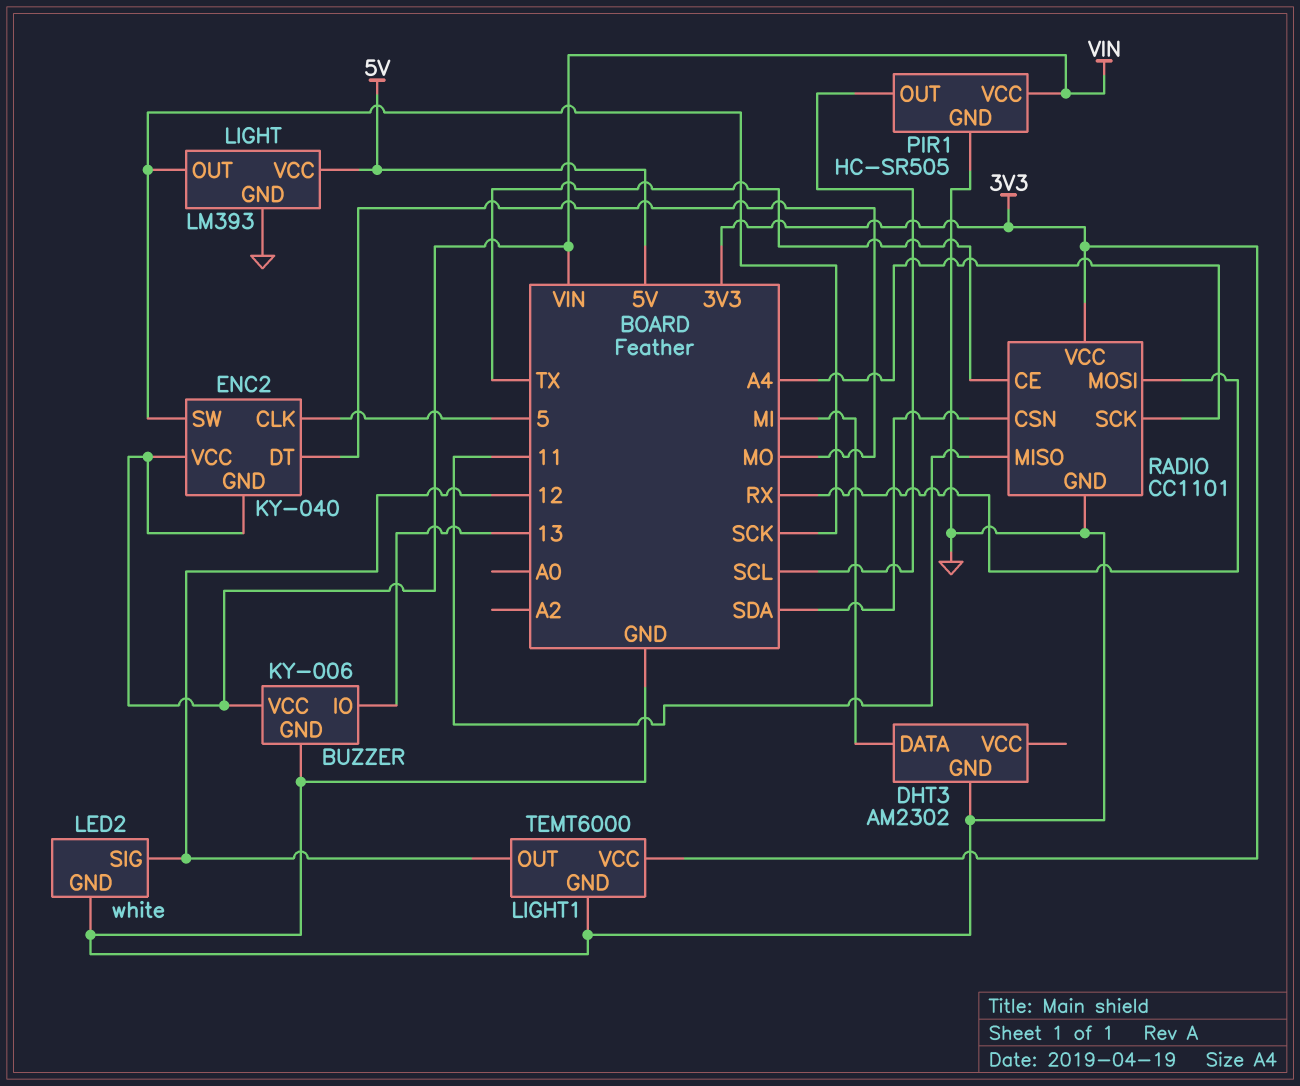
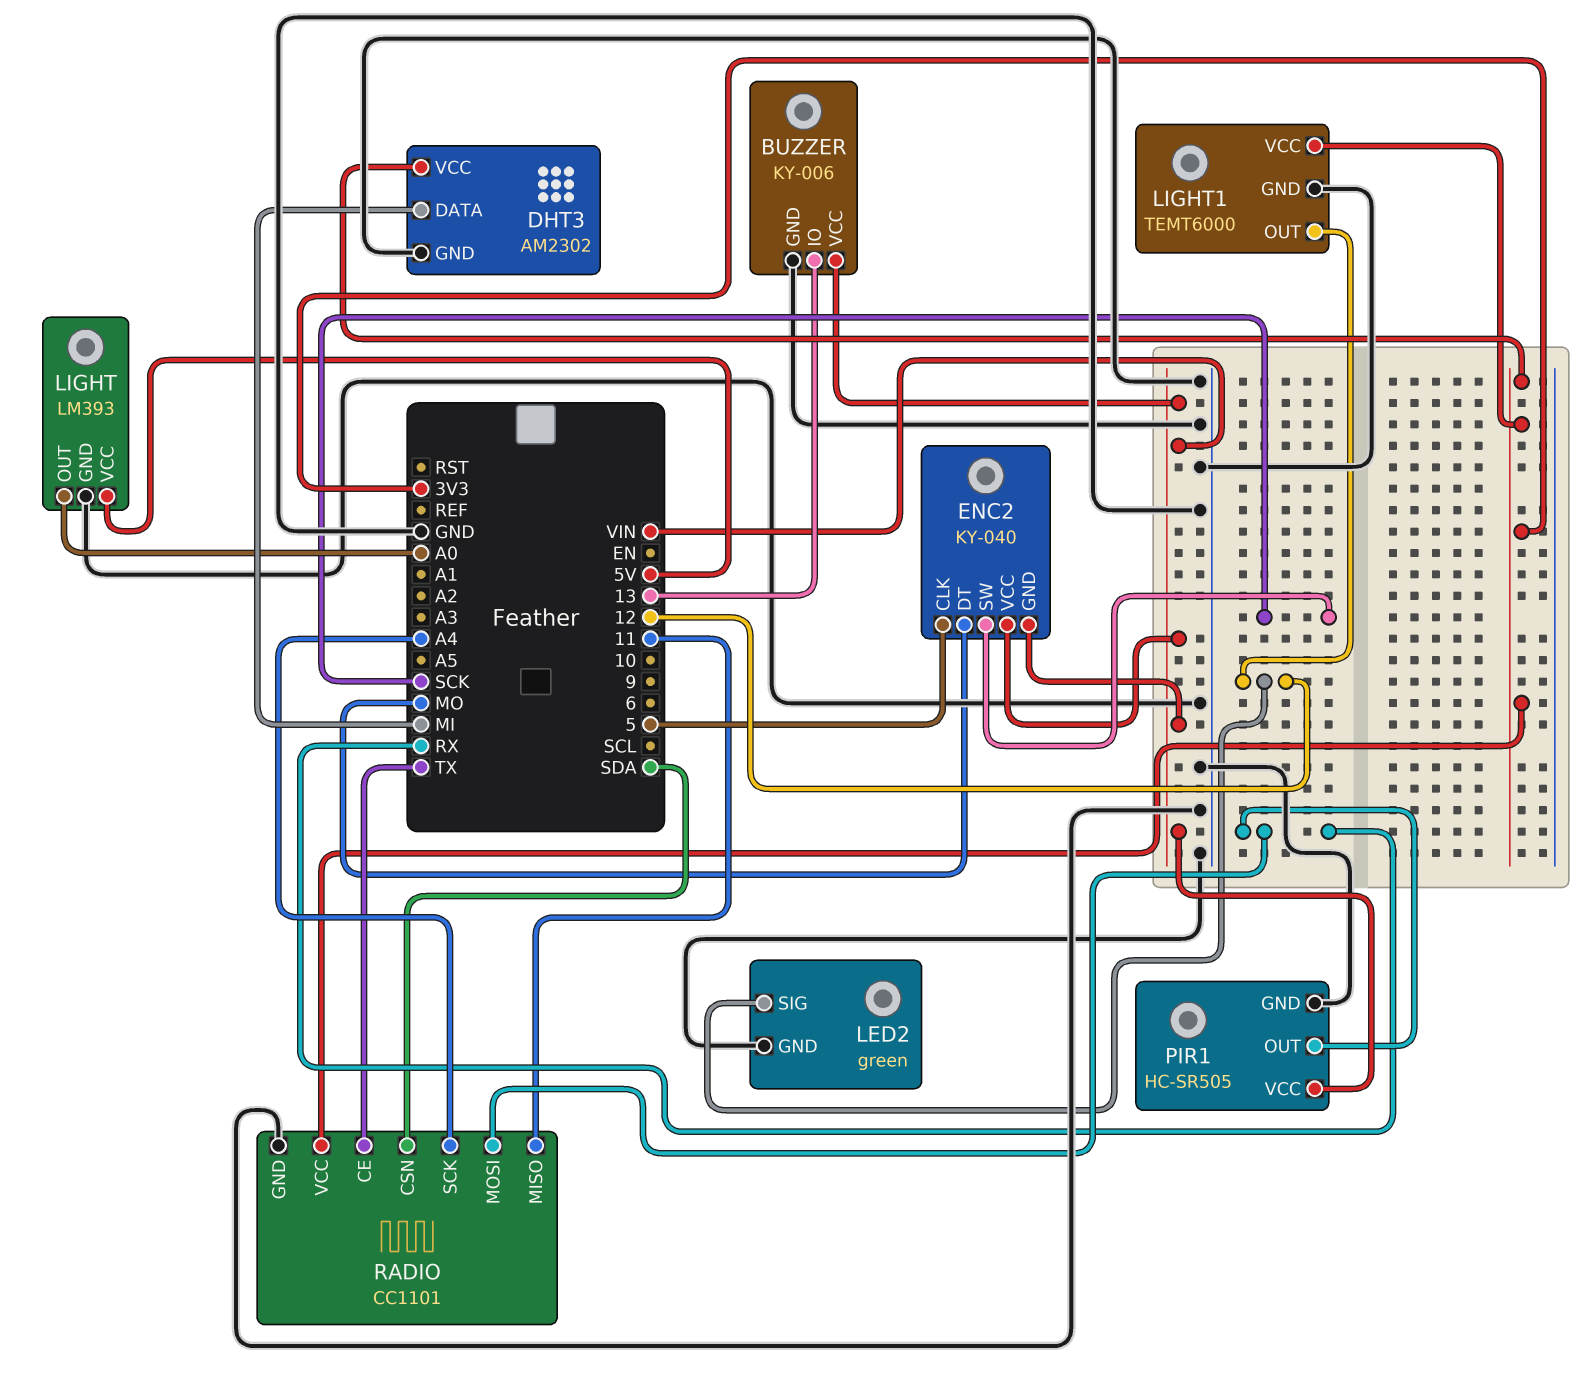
DHT3 pin VCC: none -> 3V3
LED2: white -> green
LIGHT pin OUT: SCK -> A0
PIR1 pin OUT: SCL -> RX

